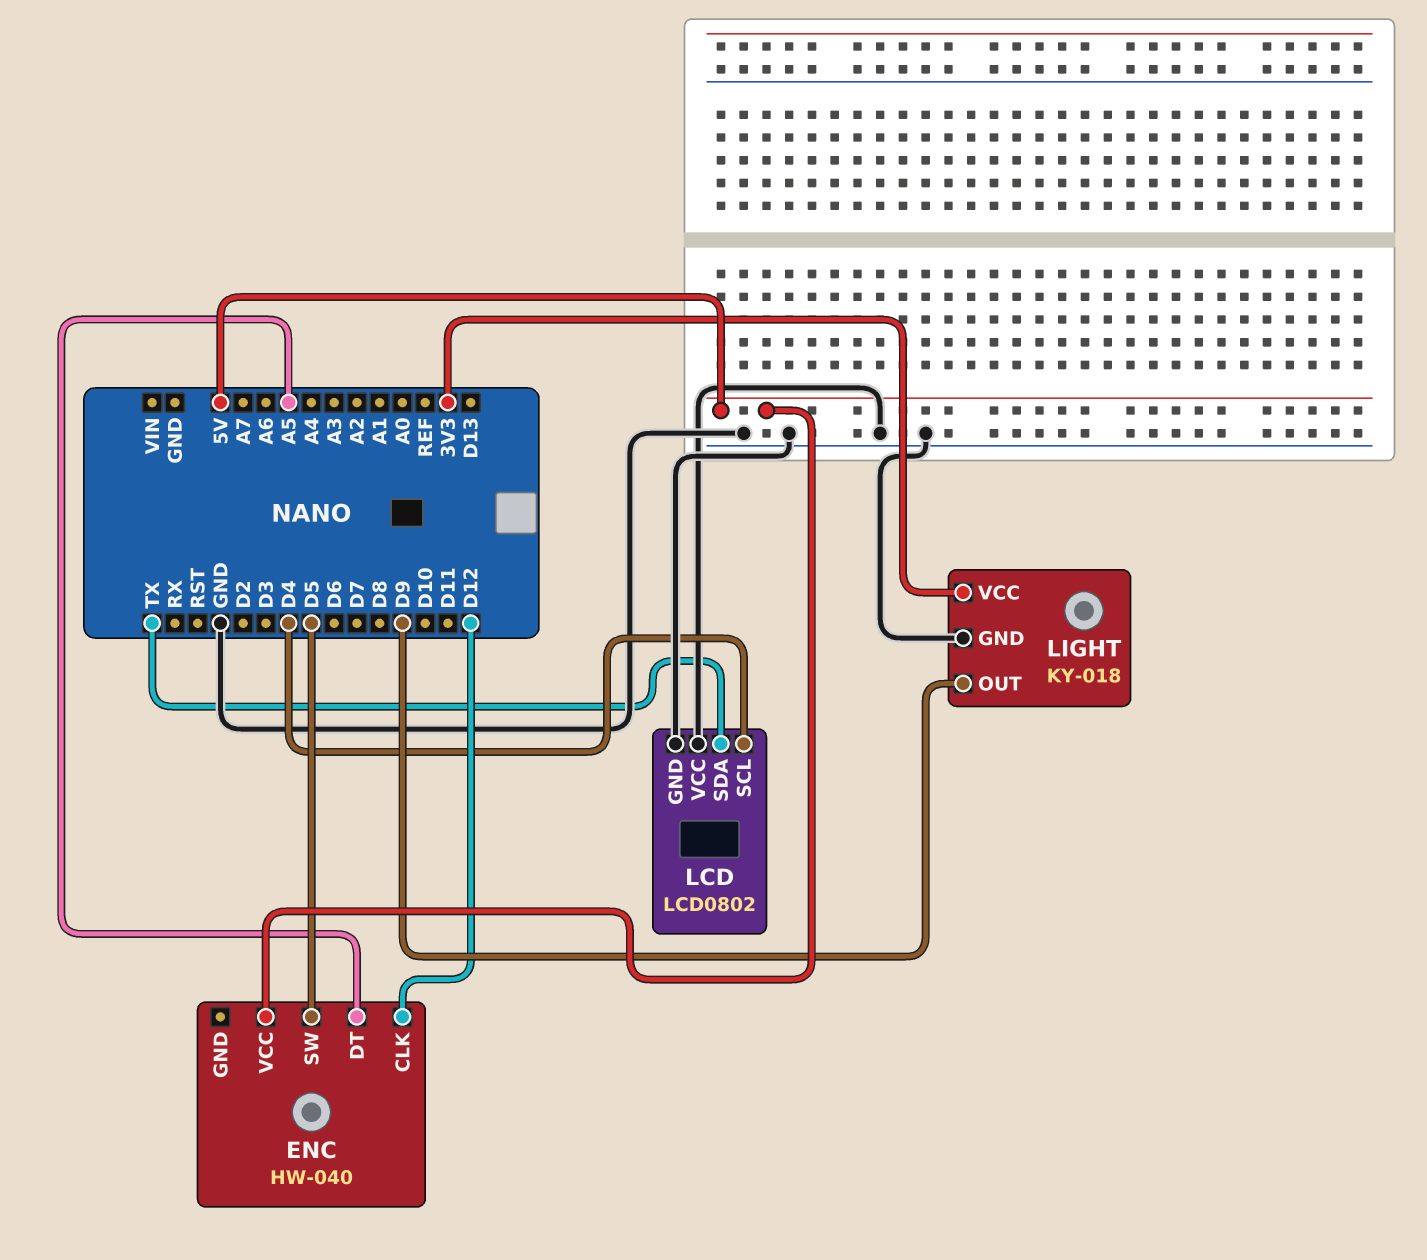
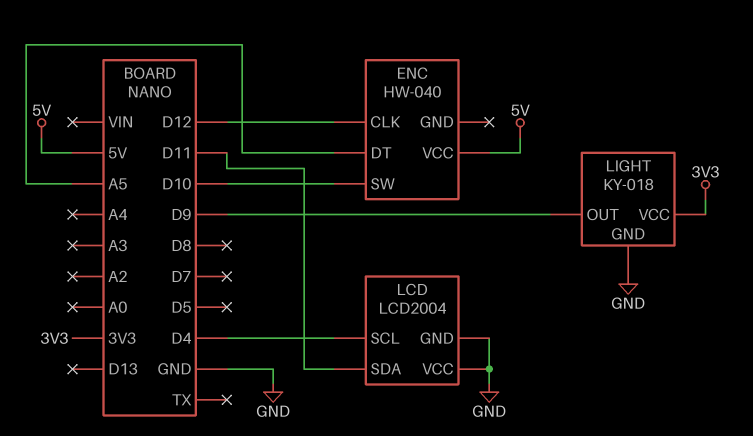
ENC pin SW: D5 -> D10
LCD: LCD0802 -> LCD2004
LCD pin SDA: TX -> D11

